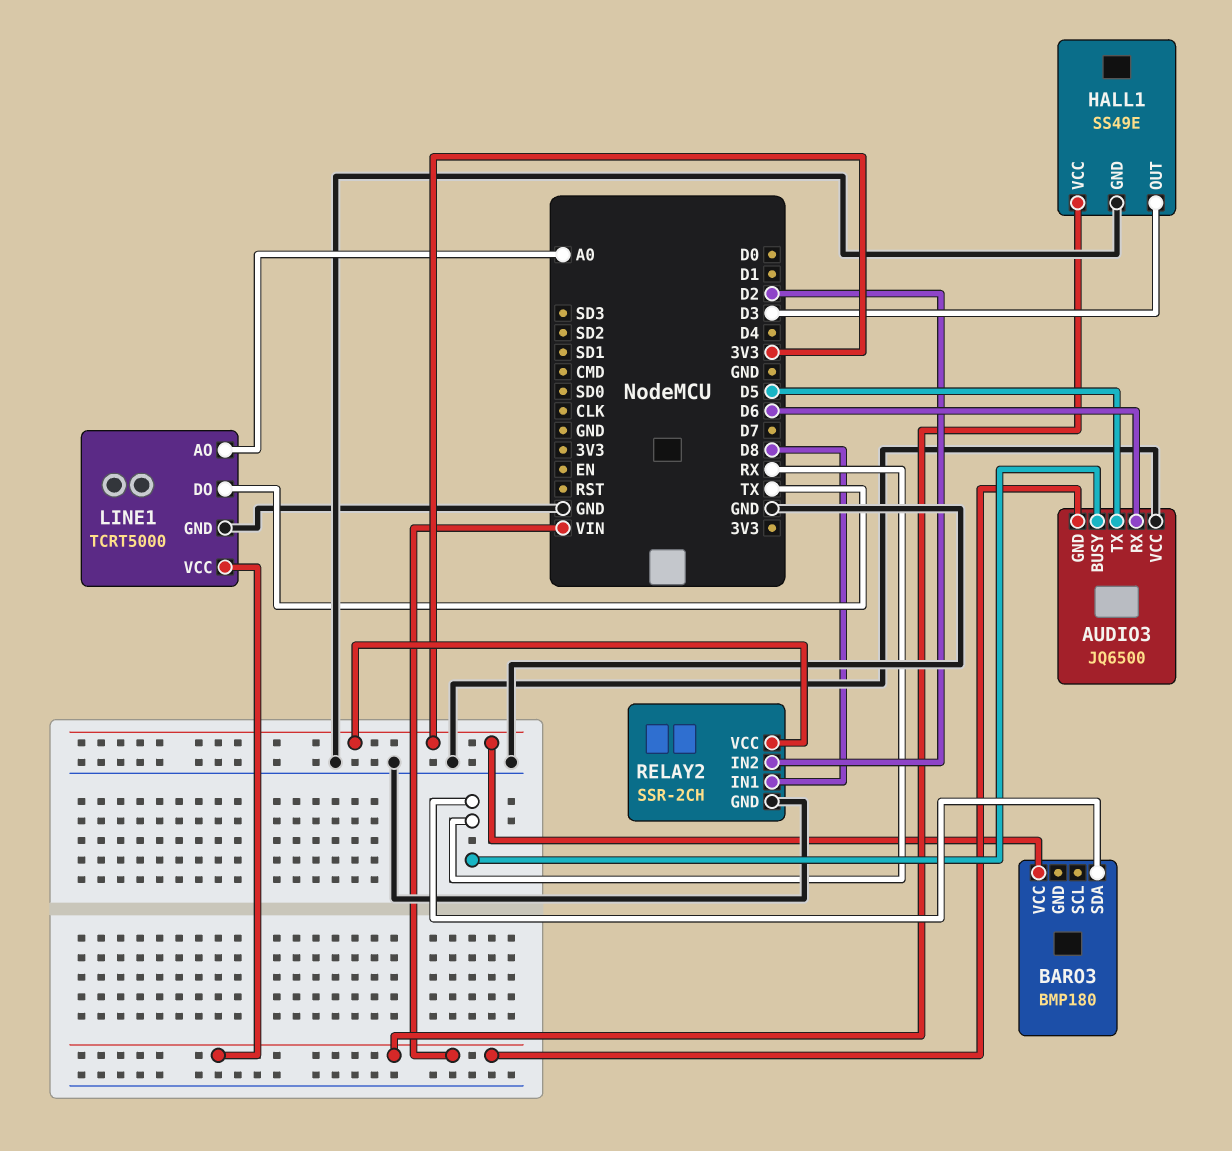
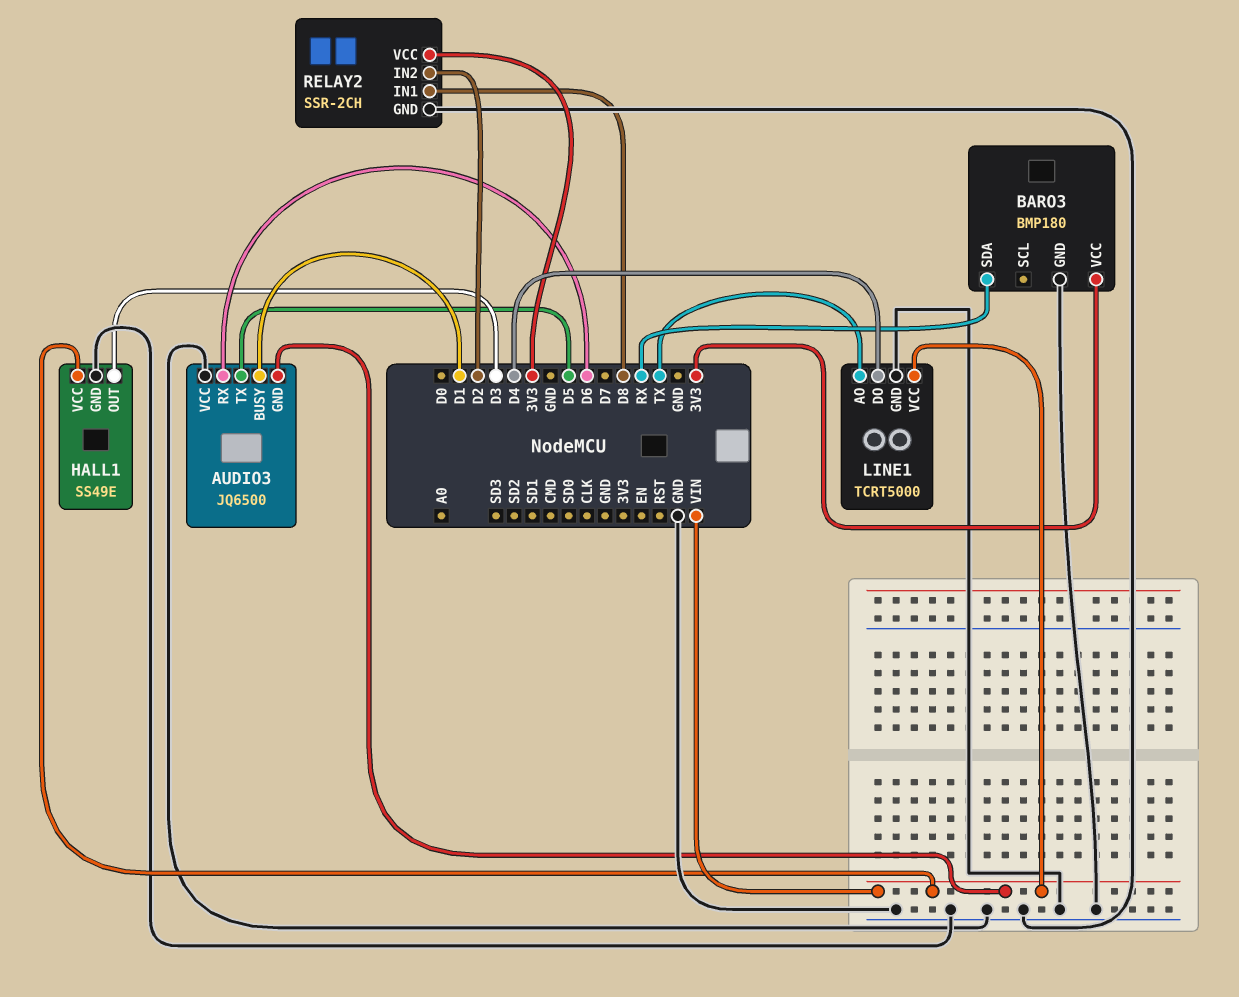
AUDIO3 pin BUSY: RX -> D1
BARO3 pin GND: none -> GND
LINE1 pin AO: A0 -> TX
LINE1 pin DO: TX -> D4

